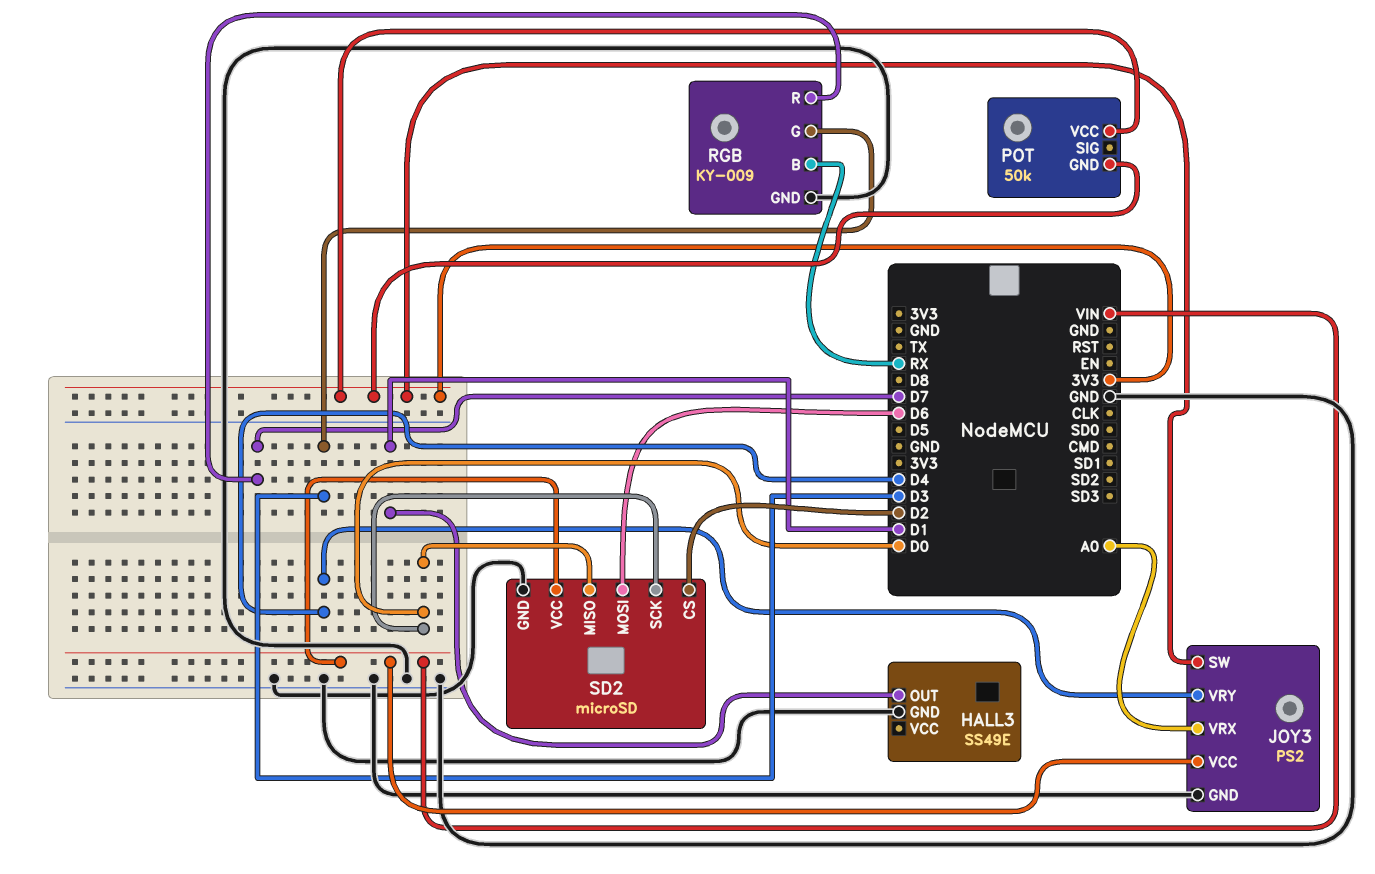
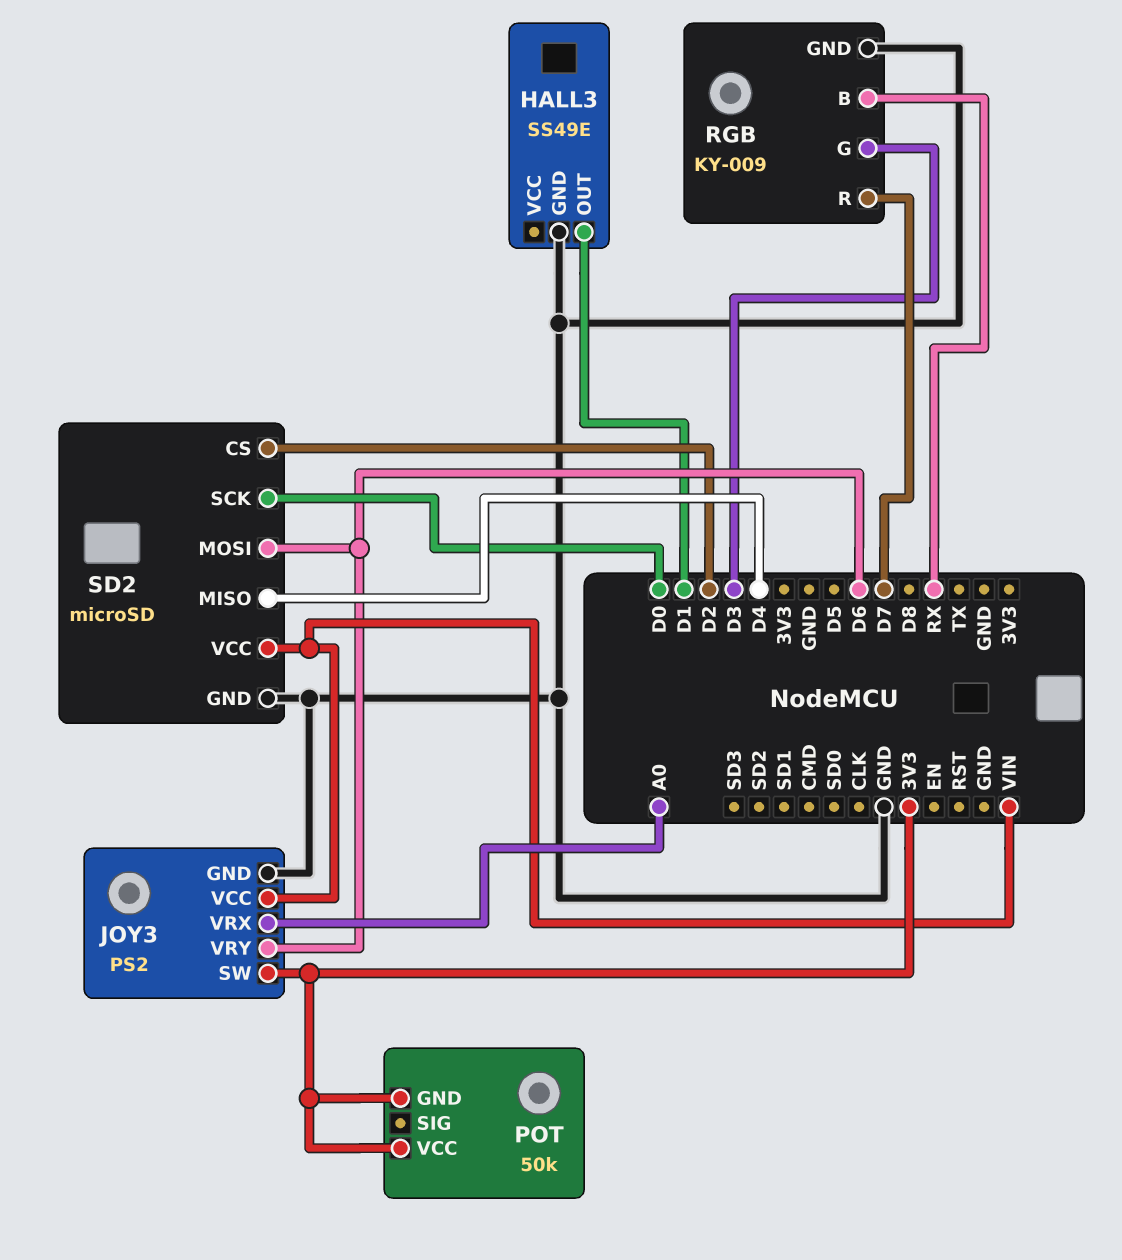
JOY3 pin VRY: D4 -> D6
SD2 pin MISO: D0 -> D4

